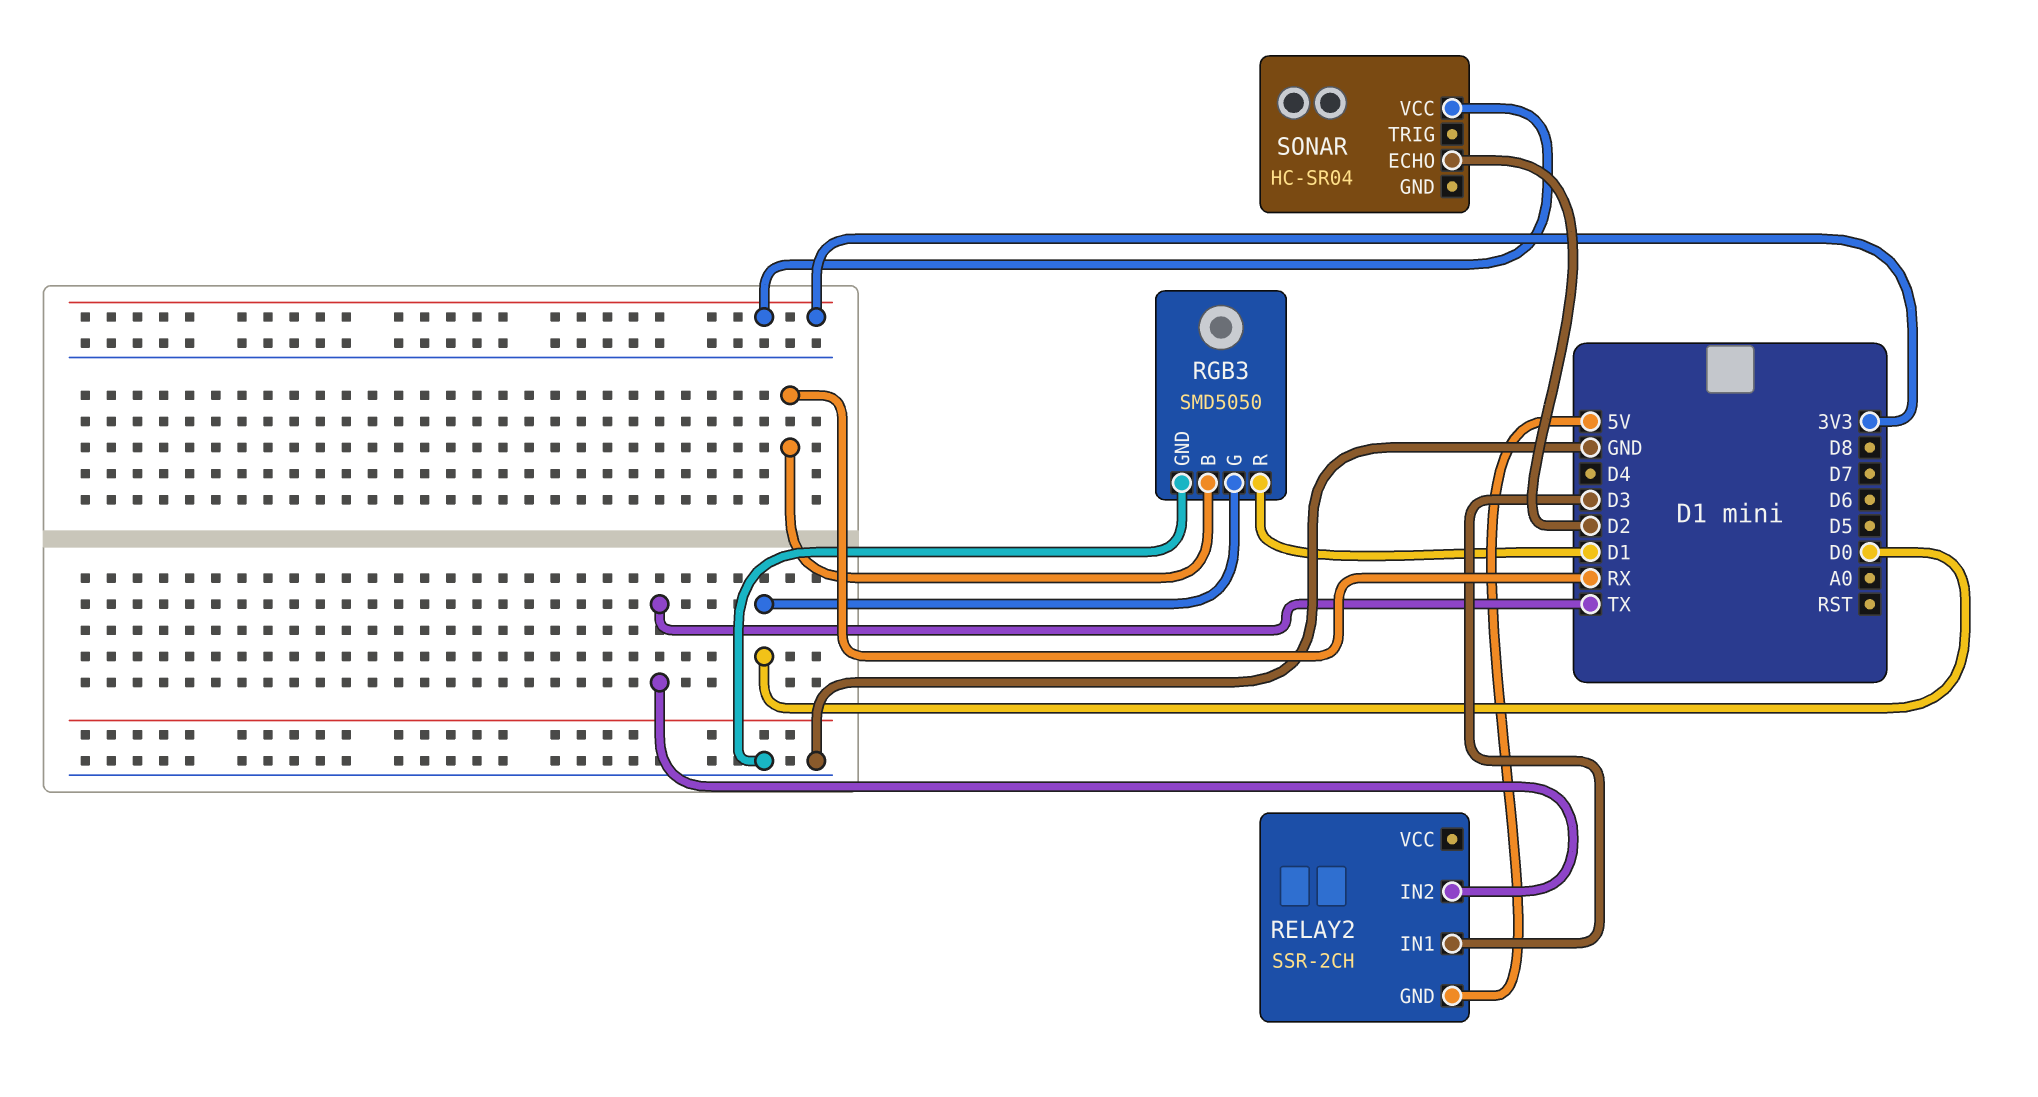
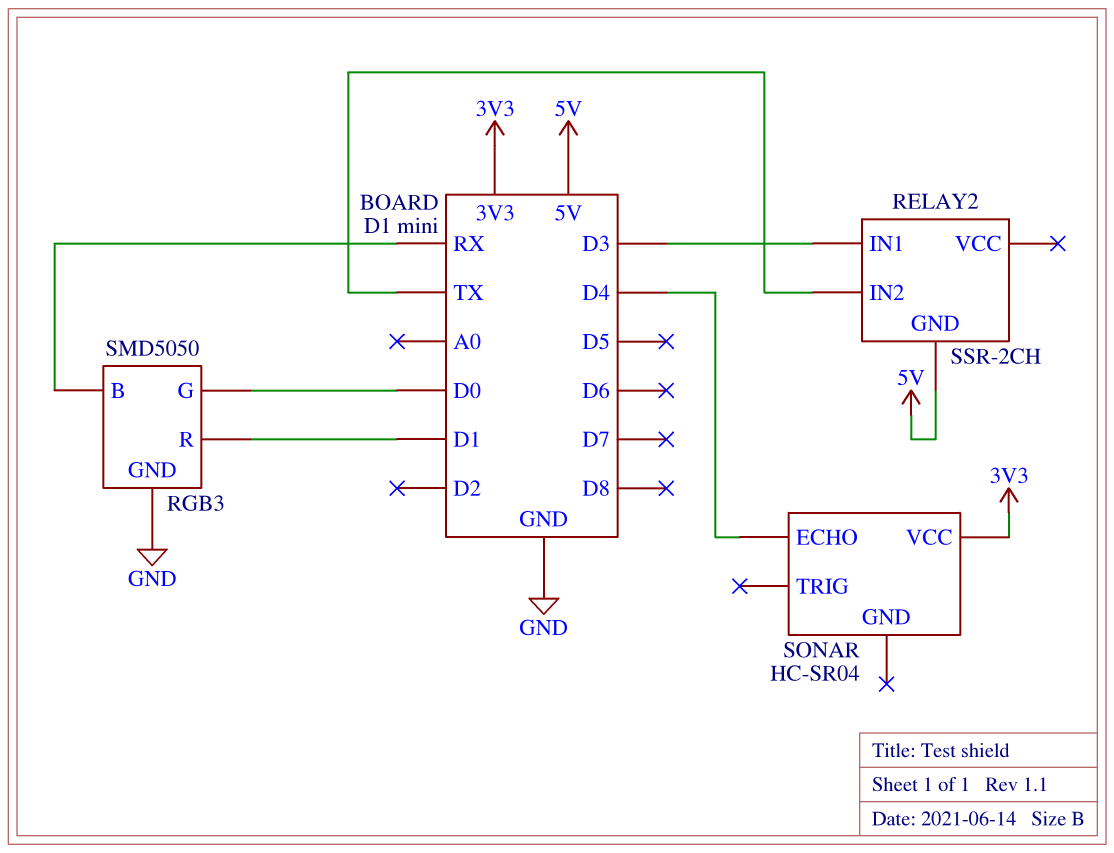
SONAR pin ECHO: D2 -> D4

